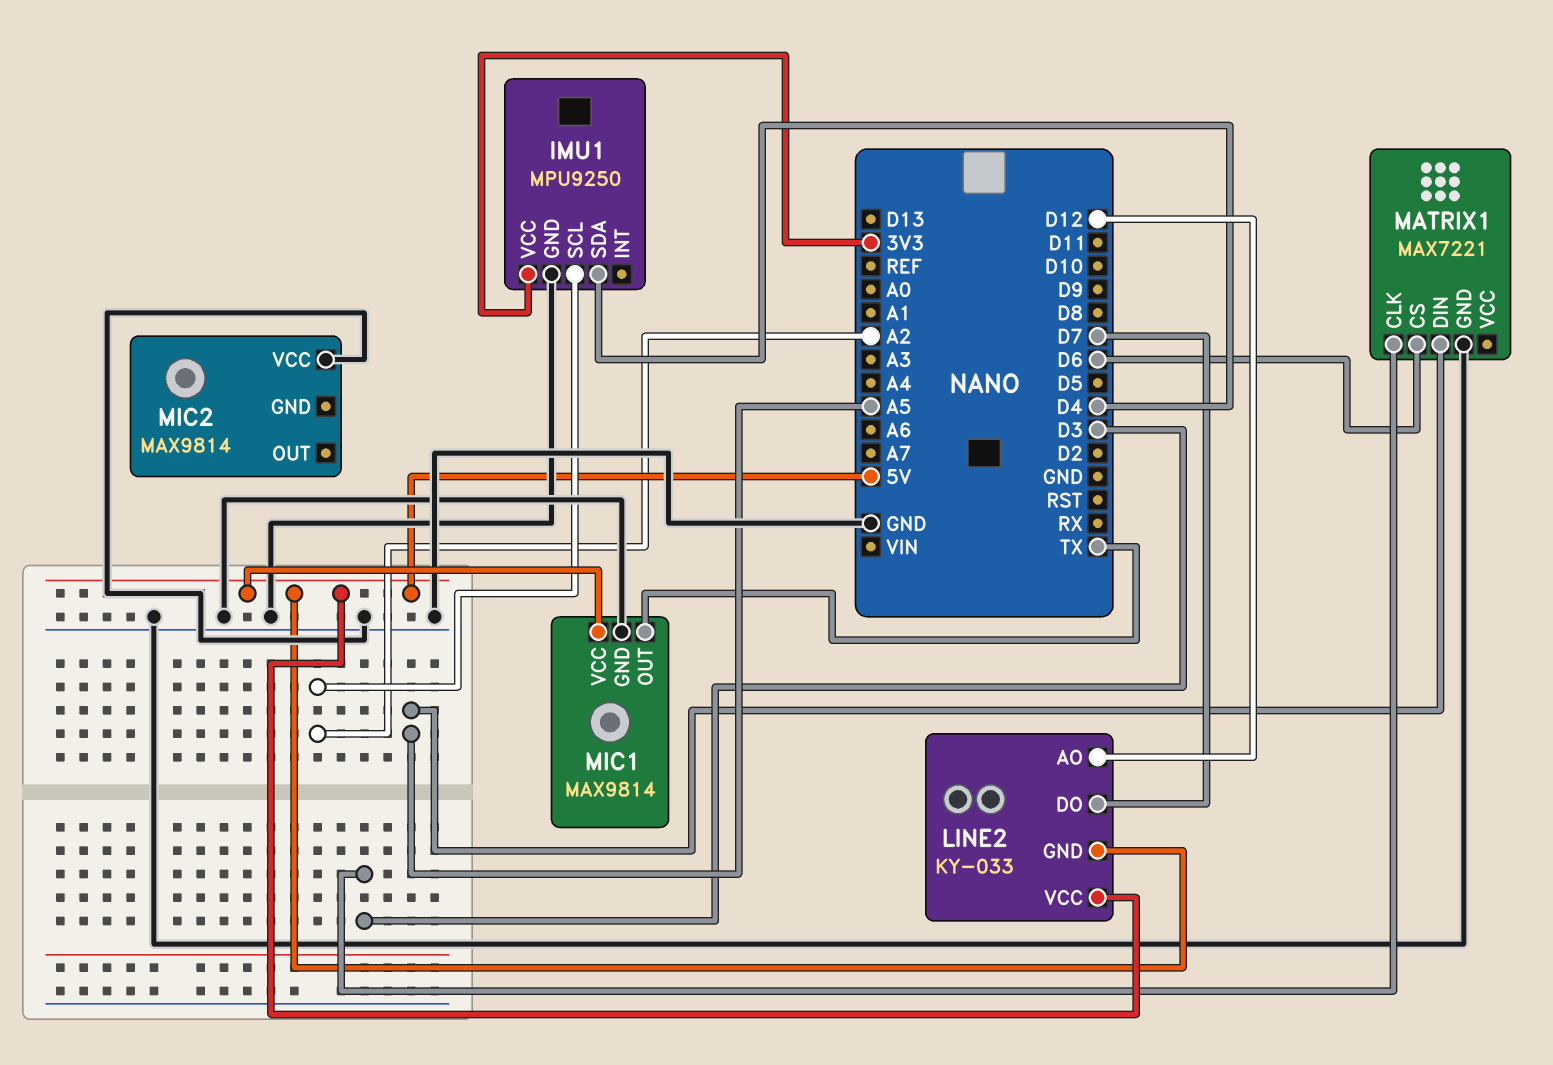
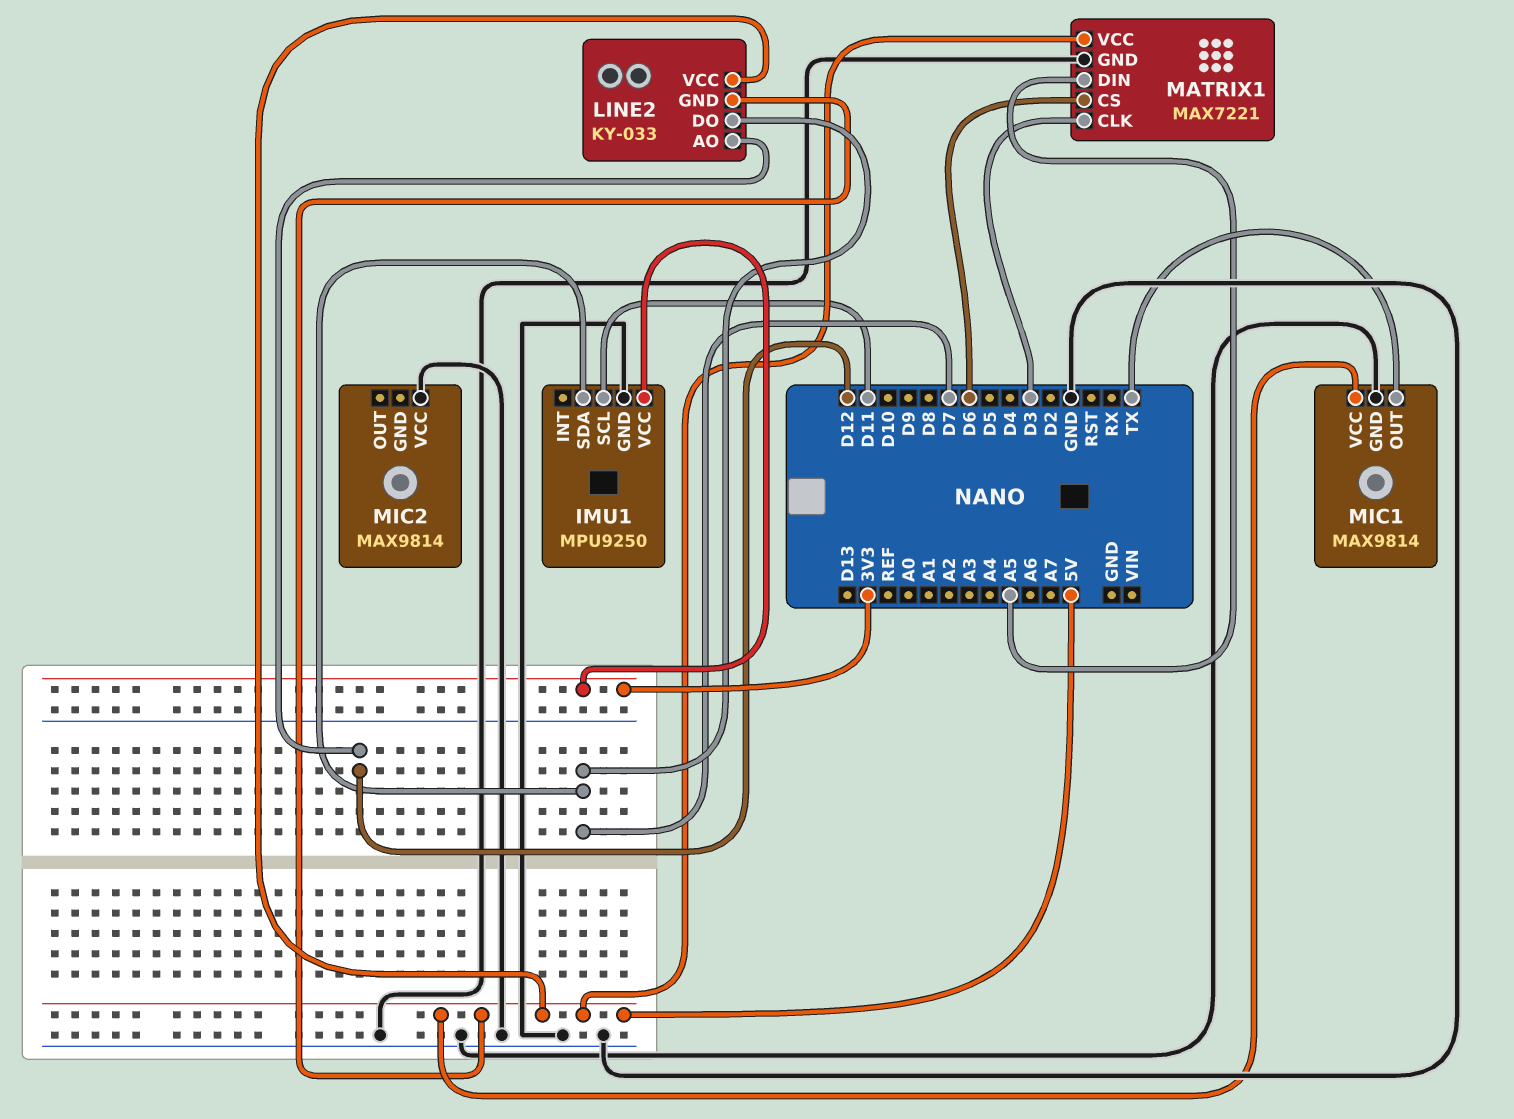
IMU1 pin SCL: A2 -> D11
IMU1 pin SDA: D4 -> D7
MATRIX1 pin VCC: none -> 5V

